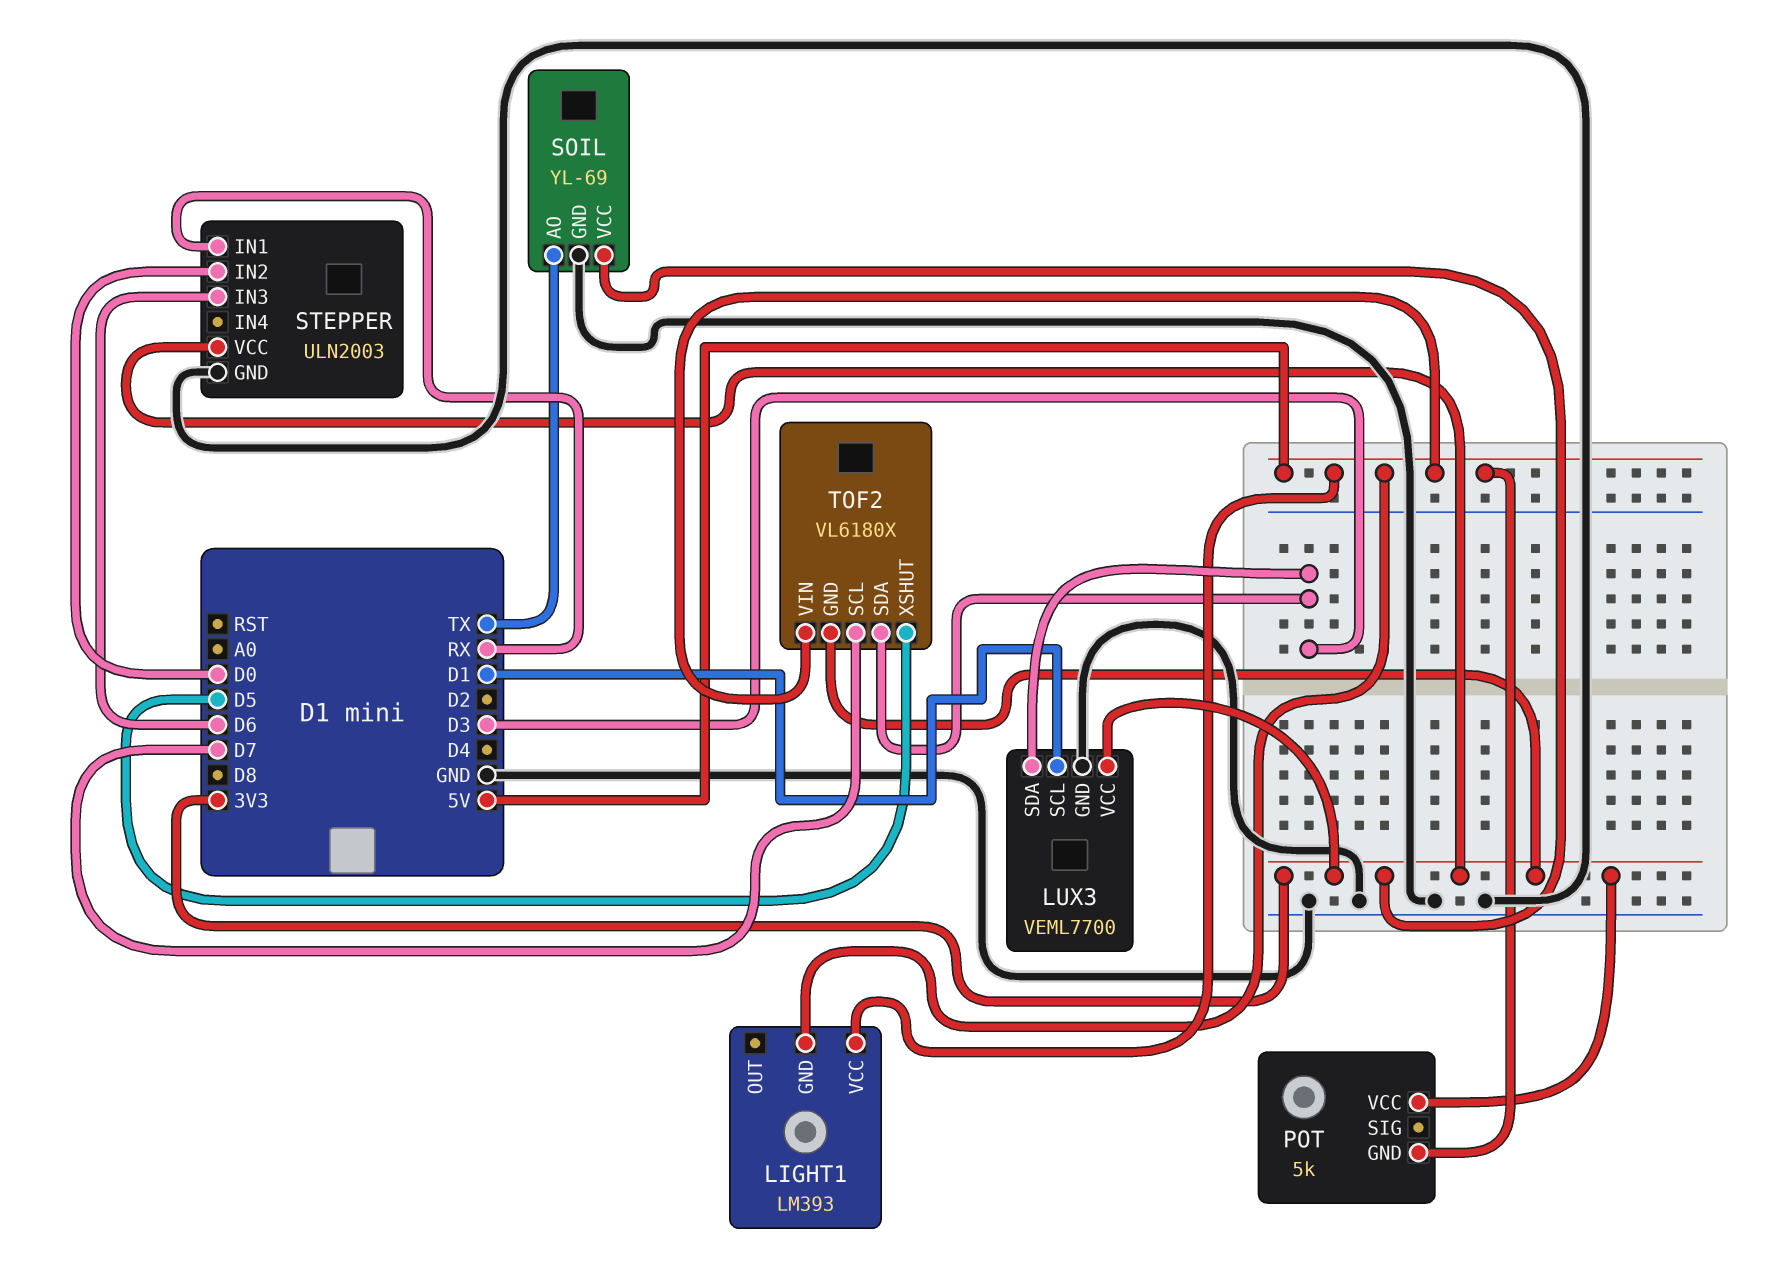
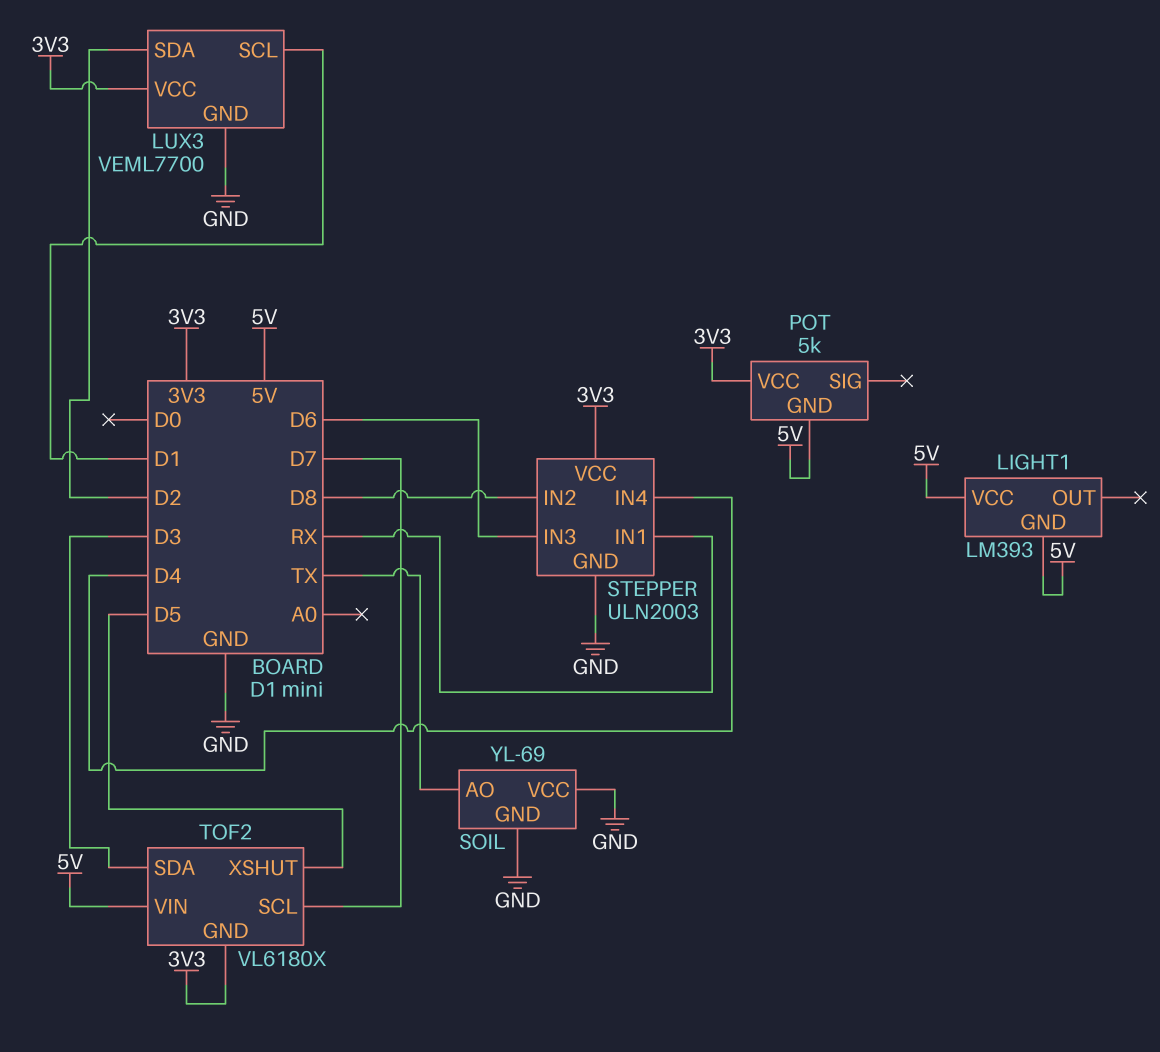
LUX3 pin SDA: D3 -> D2
SOIL pin VCC: 3V3 -> GND
STEPPER pin IN2: D0 -> D8
STEPPER pin IN4: none -> D4

